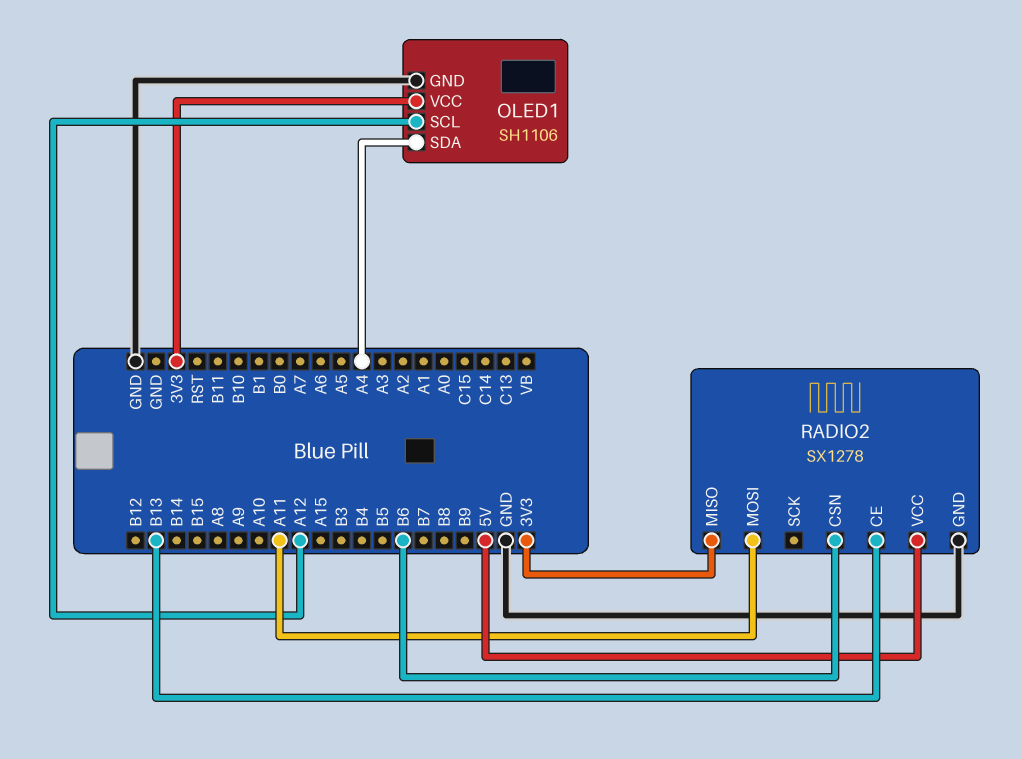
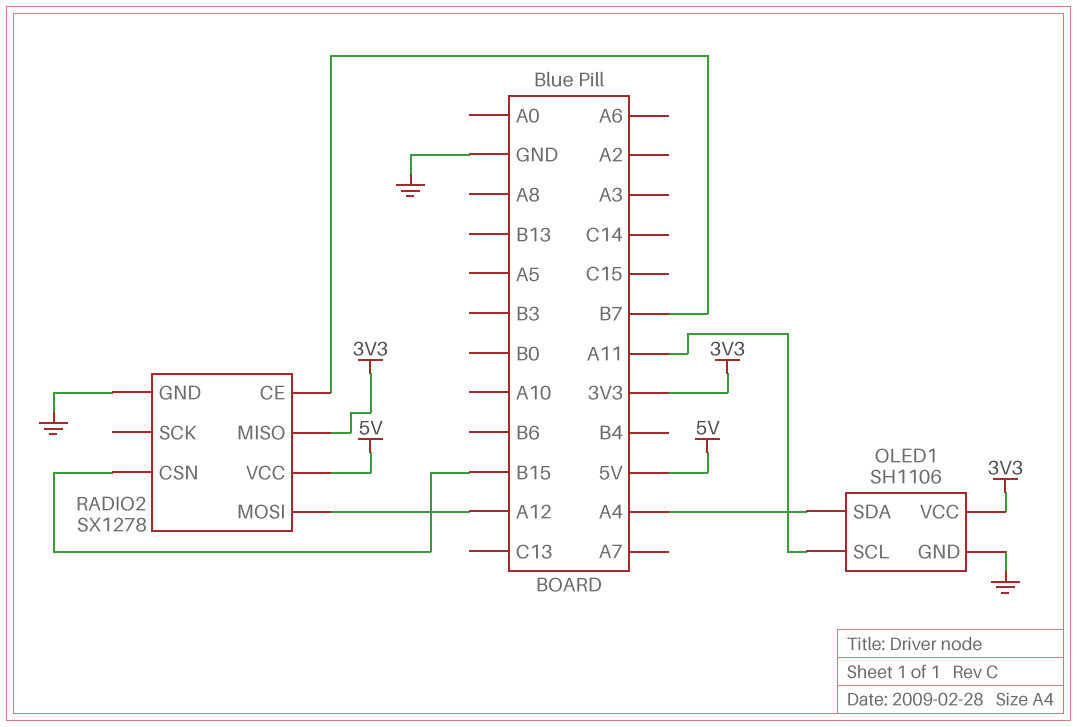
OLED1 pin SCL: A12 -> A11
RADIO2 pin CE: B13 -> B7
RADIO2 pin CSN: B6 -> B15
RADIO2 pin MOSI: A11 -> A12

